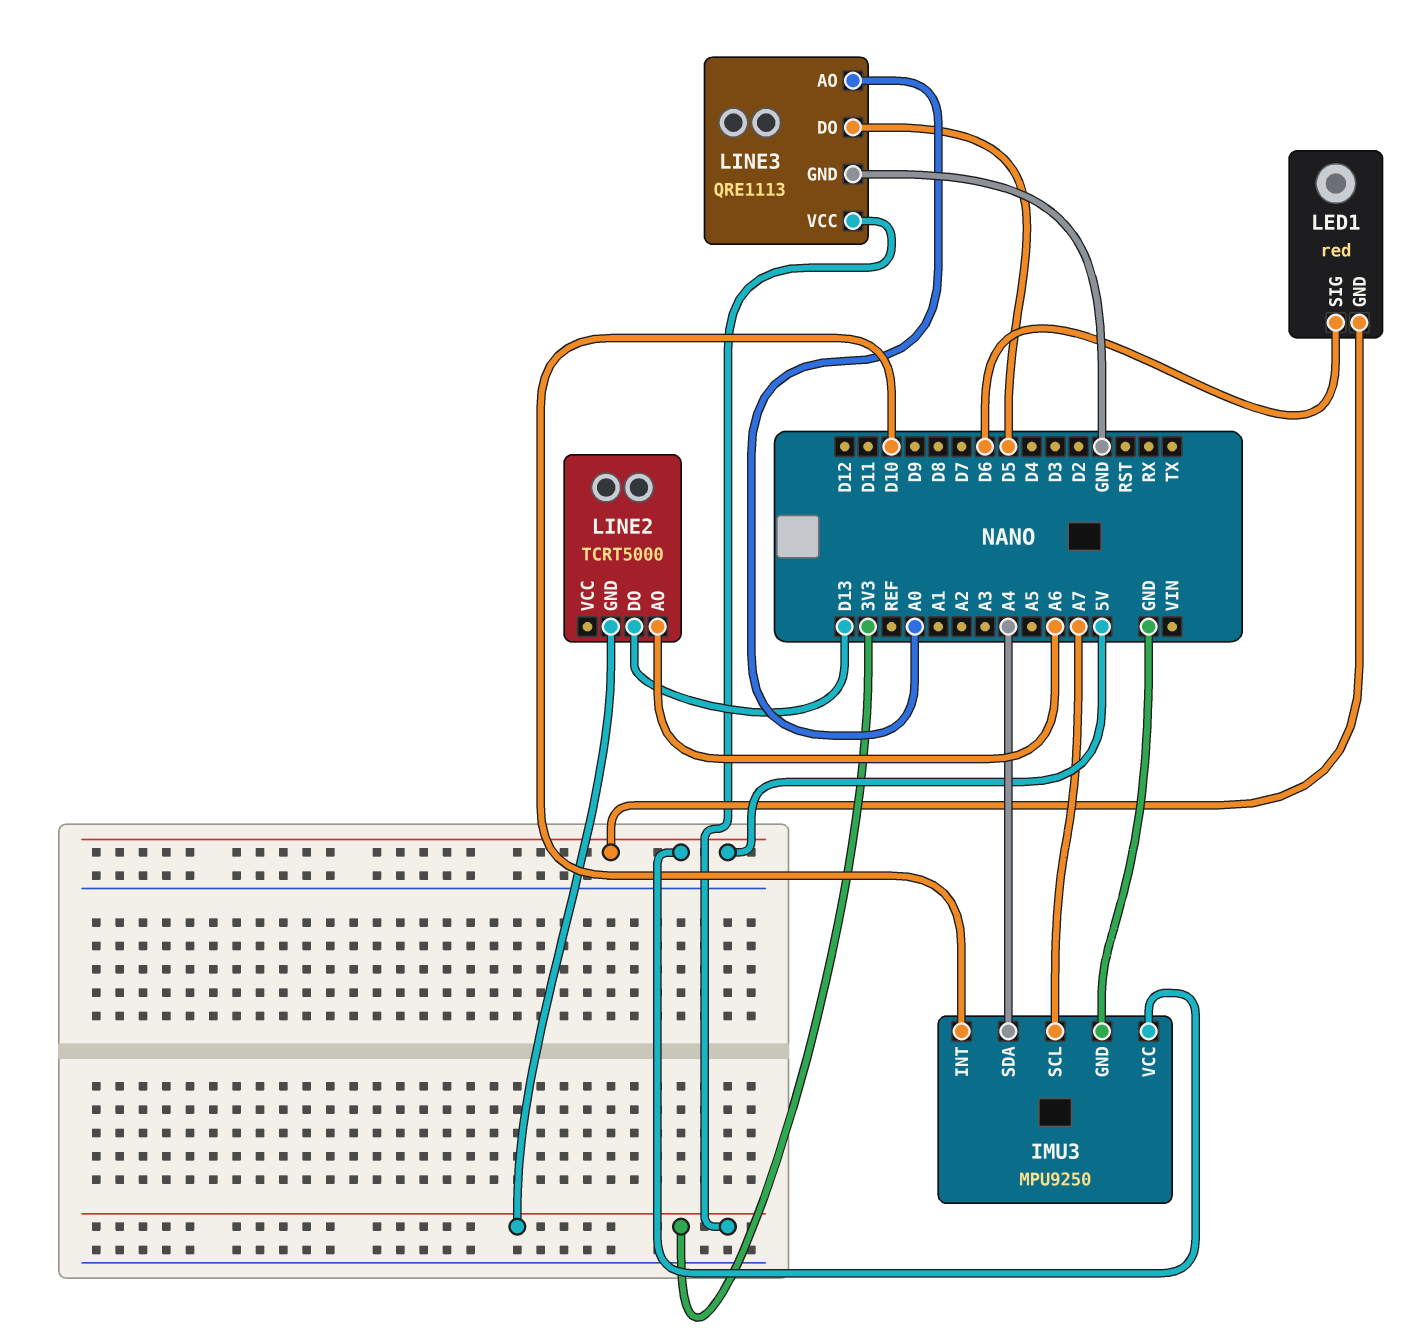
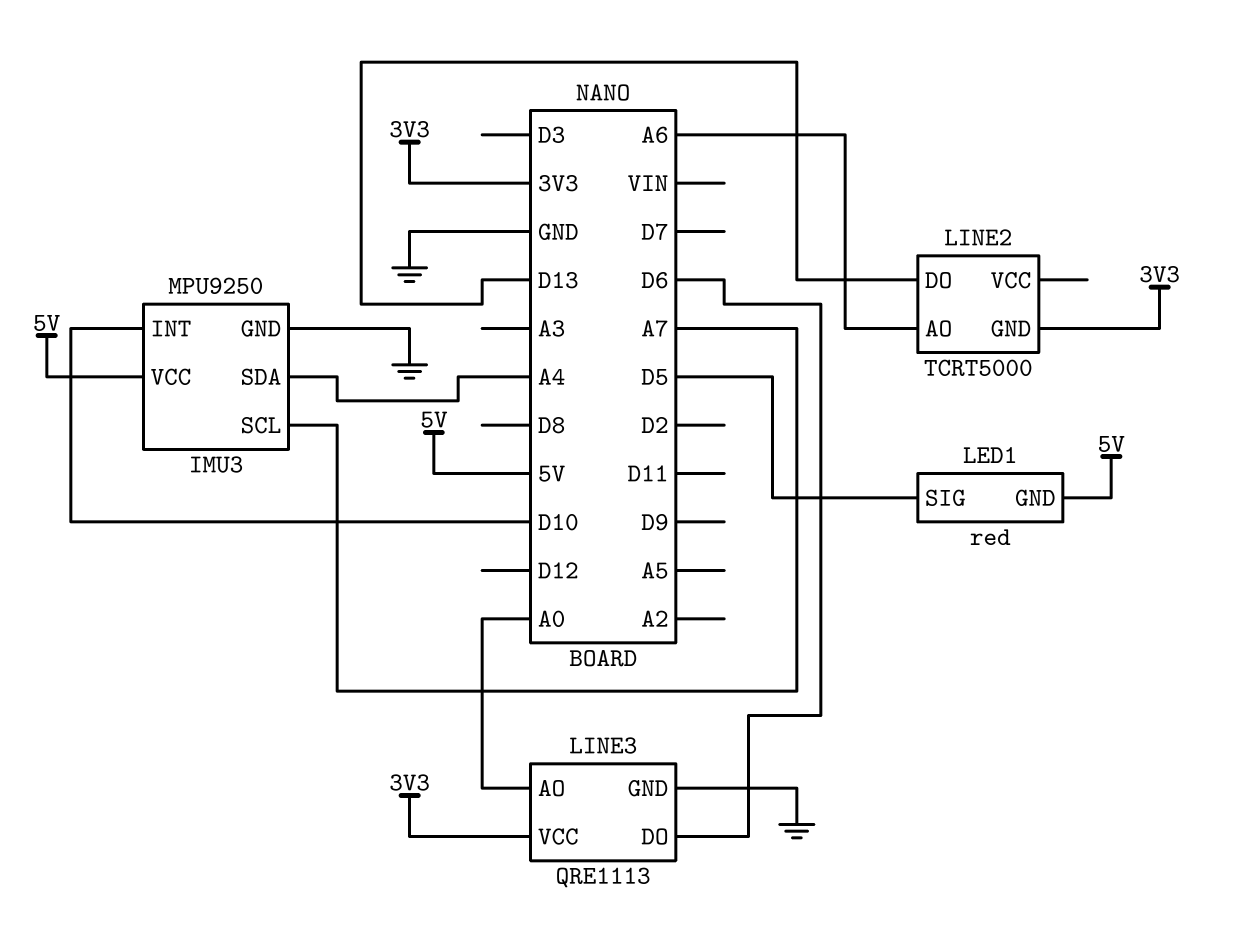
LED1 pin SIG: D6 -> D5
LINE3 pin DO: D5 -> D6

